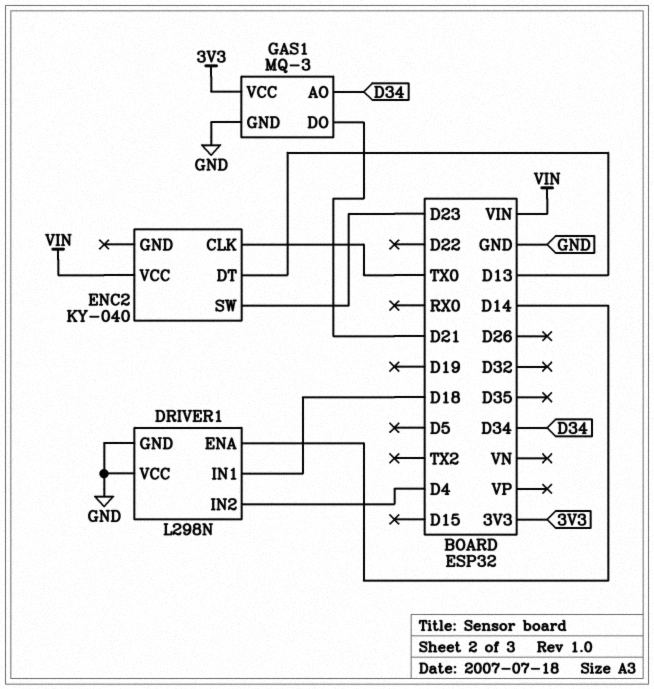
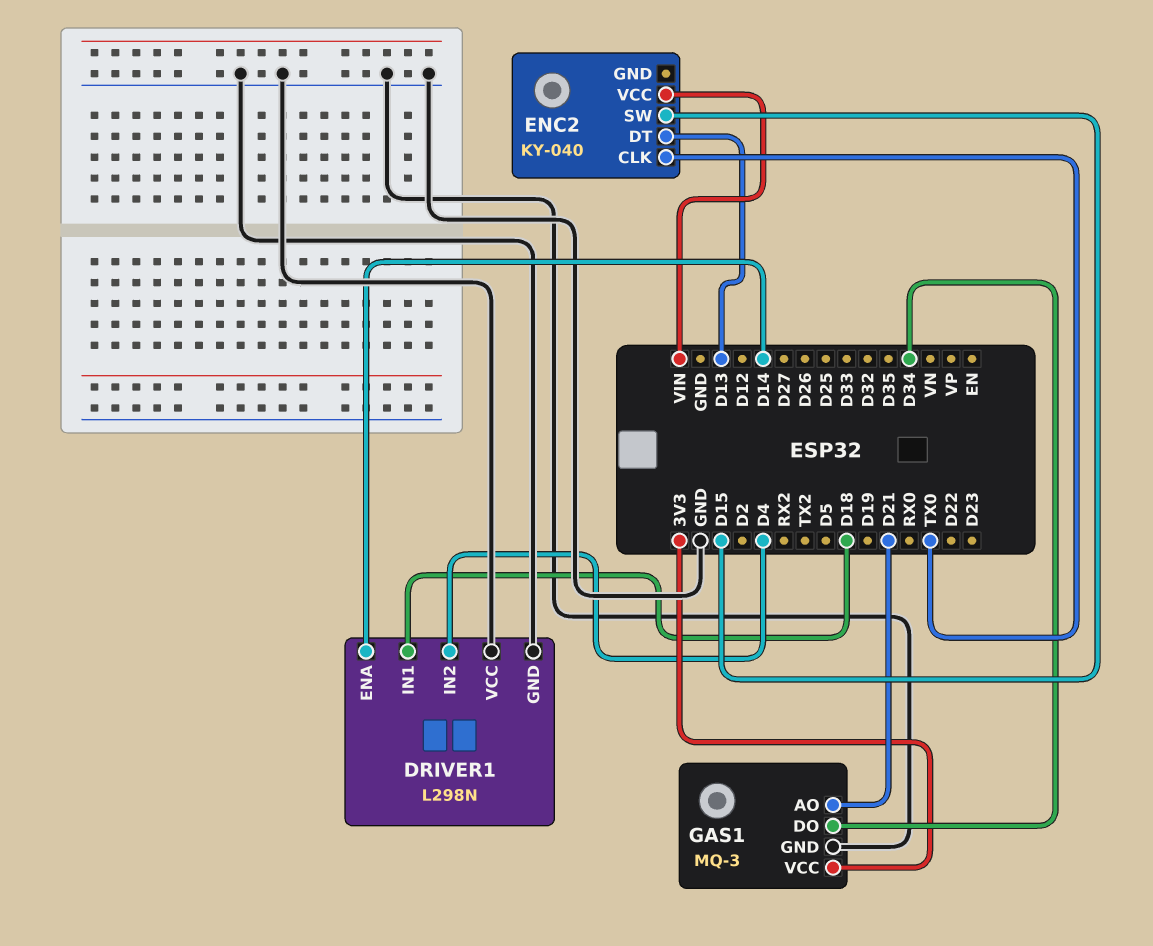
ENC2 pin SW: D23 -> D15
GAS1 pin AO: D34 -> D21
GAS1 pin DO: D21 -> D34

